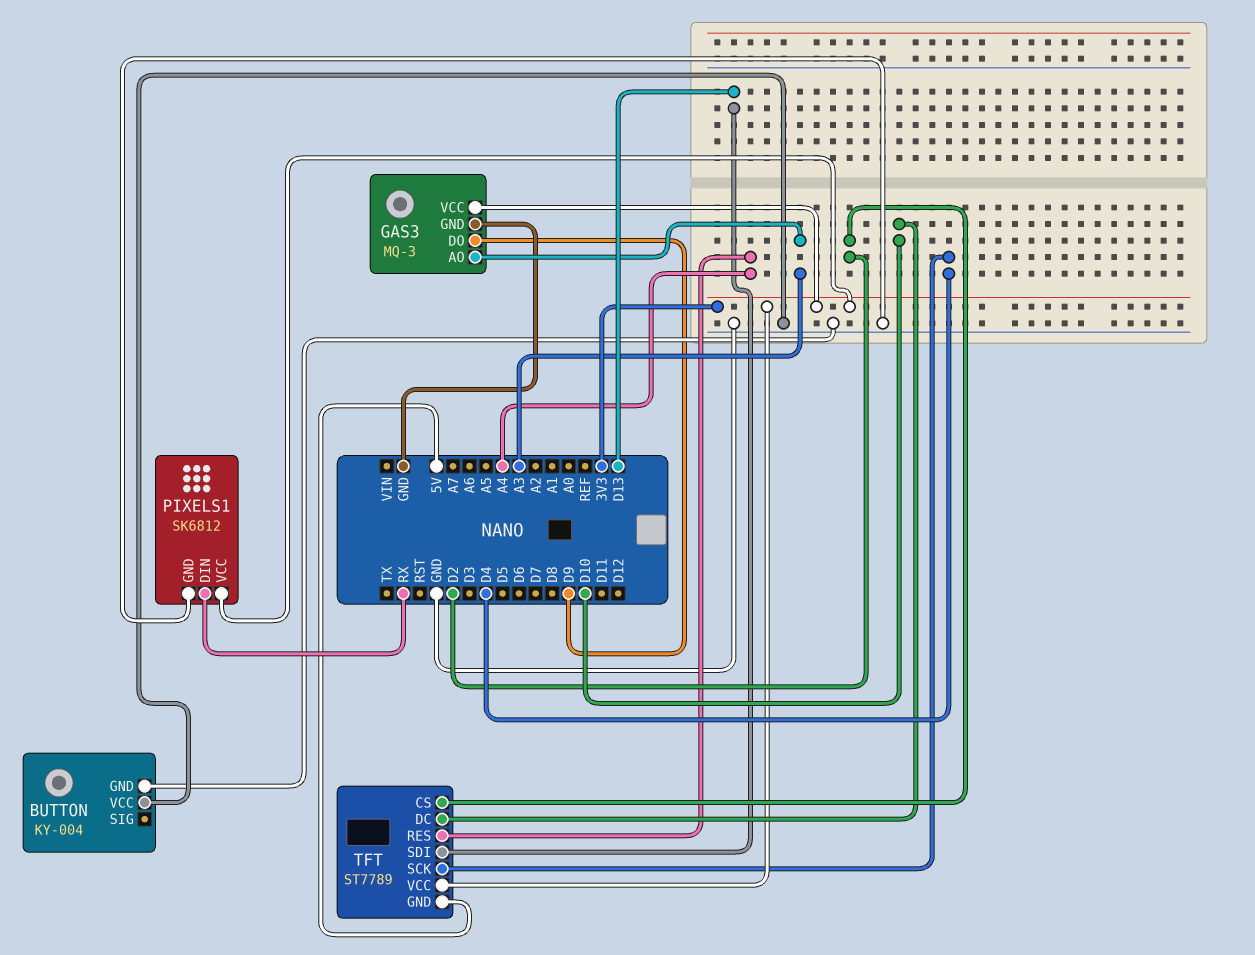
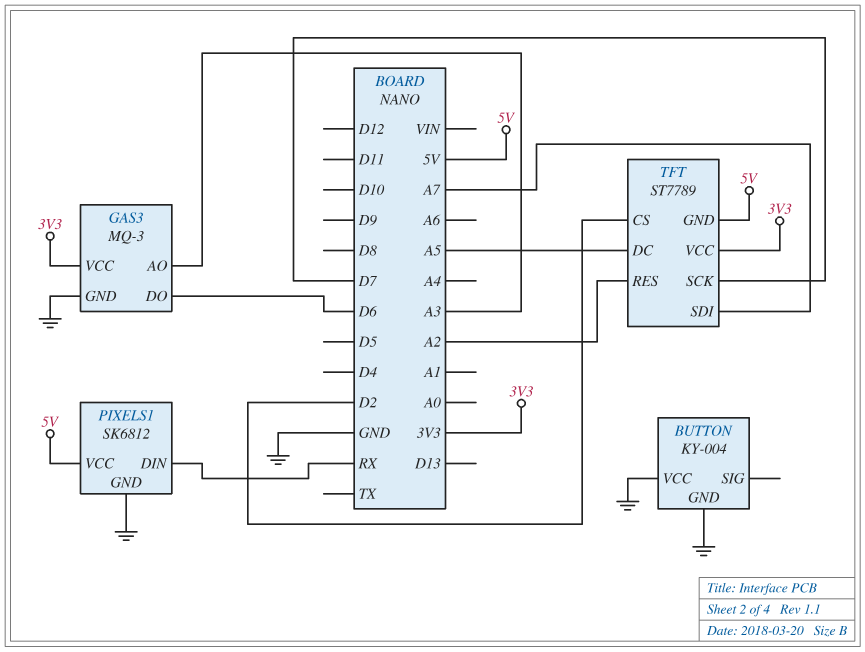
GAS3 pin DO: D9 -> D6
PIXELS1 pin VCC: 3V3 -> 5V
TFT pin DC: D10 -> A5
TFT pin RES: A4 -> A2
TFT pin SCK: D4 -> D7
TFT pin SDI: D13 -> A7

